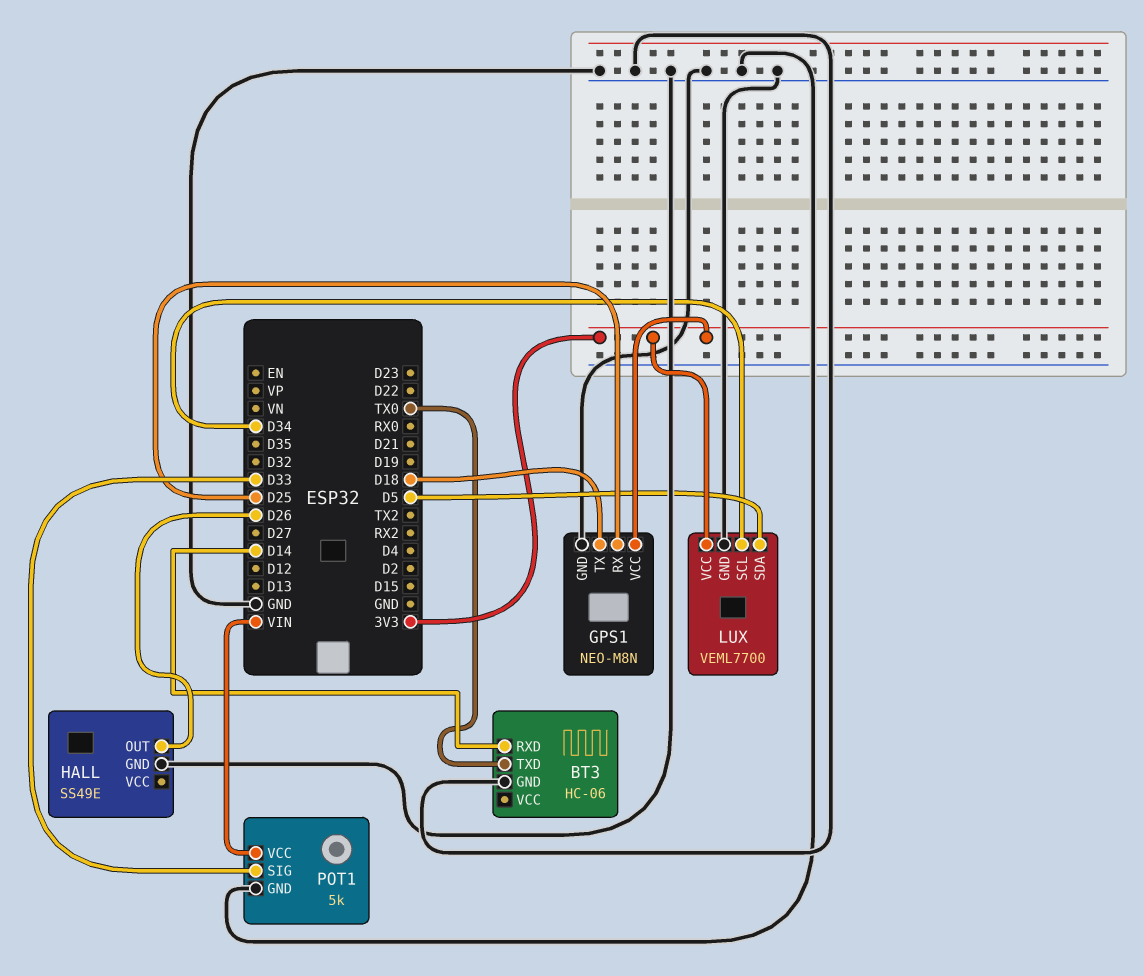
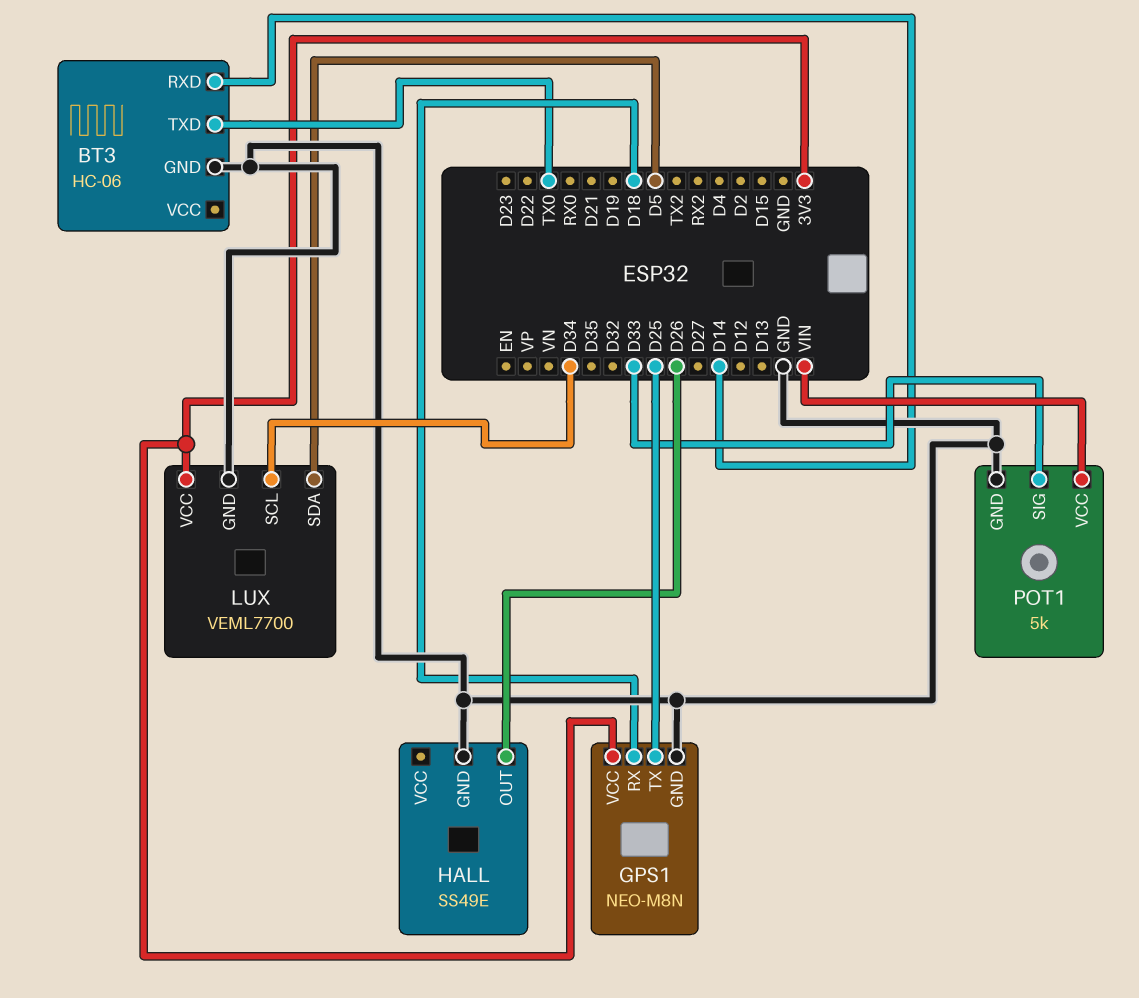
GPS1 pin RX: D25 -> D18
GPS1 pin TX: D18 -> D25

